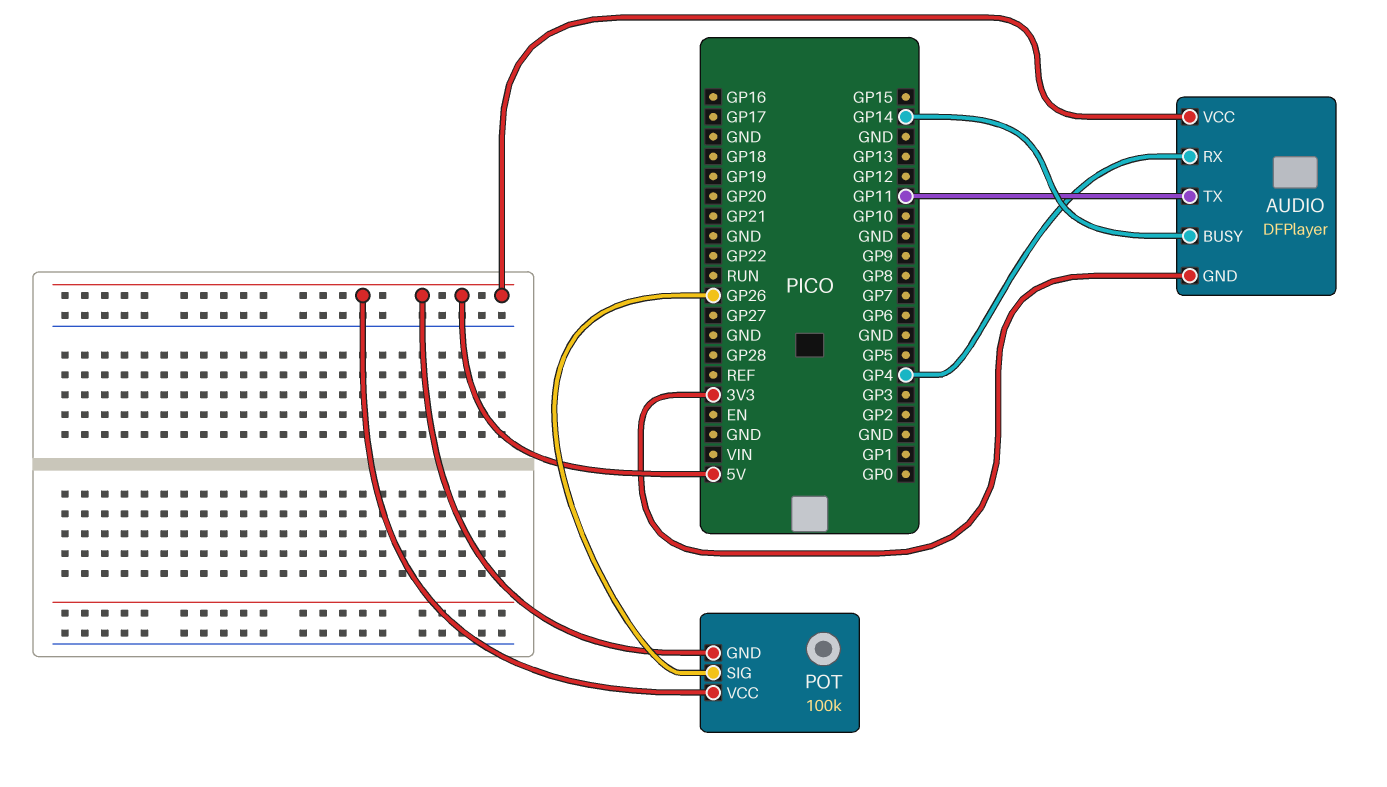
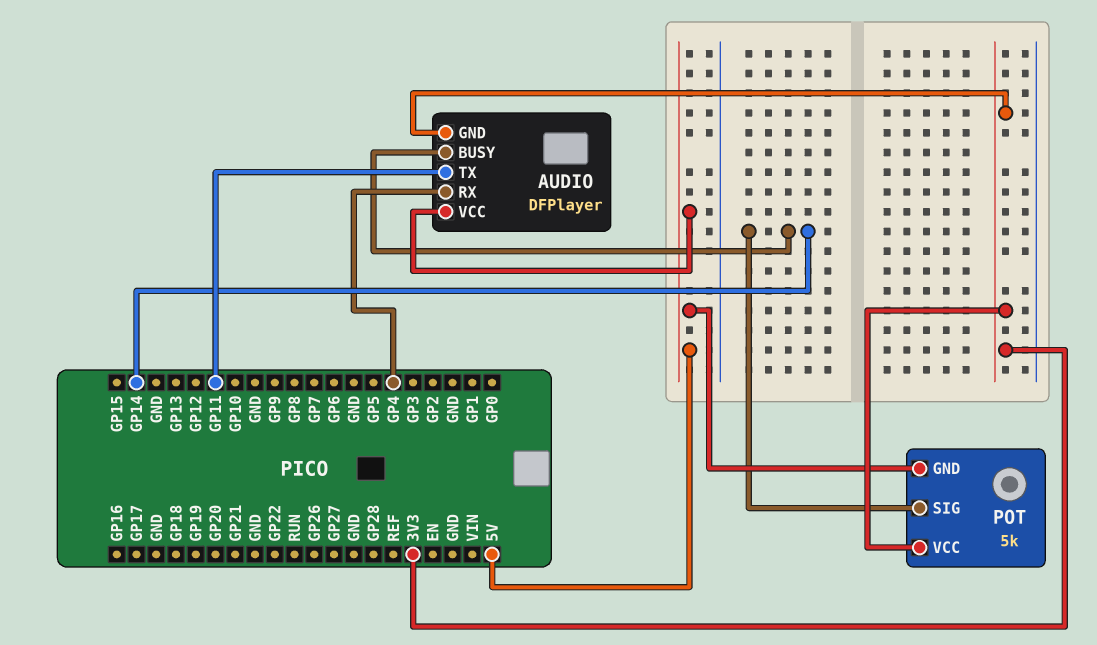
POT: 100k -> 5k
POT pin SIG: GP26 -> GP14
POT pin VCC: 5V -> 3V3

